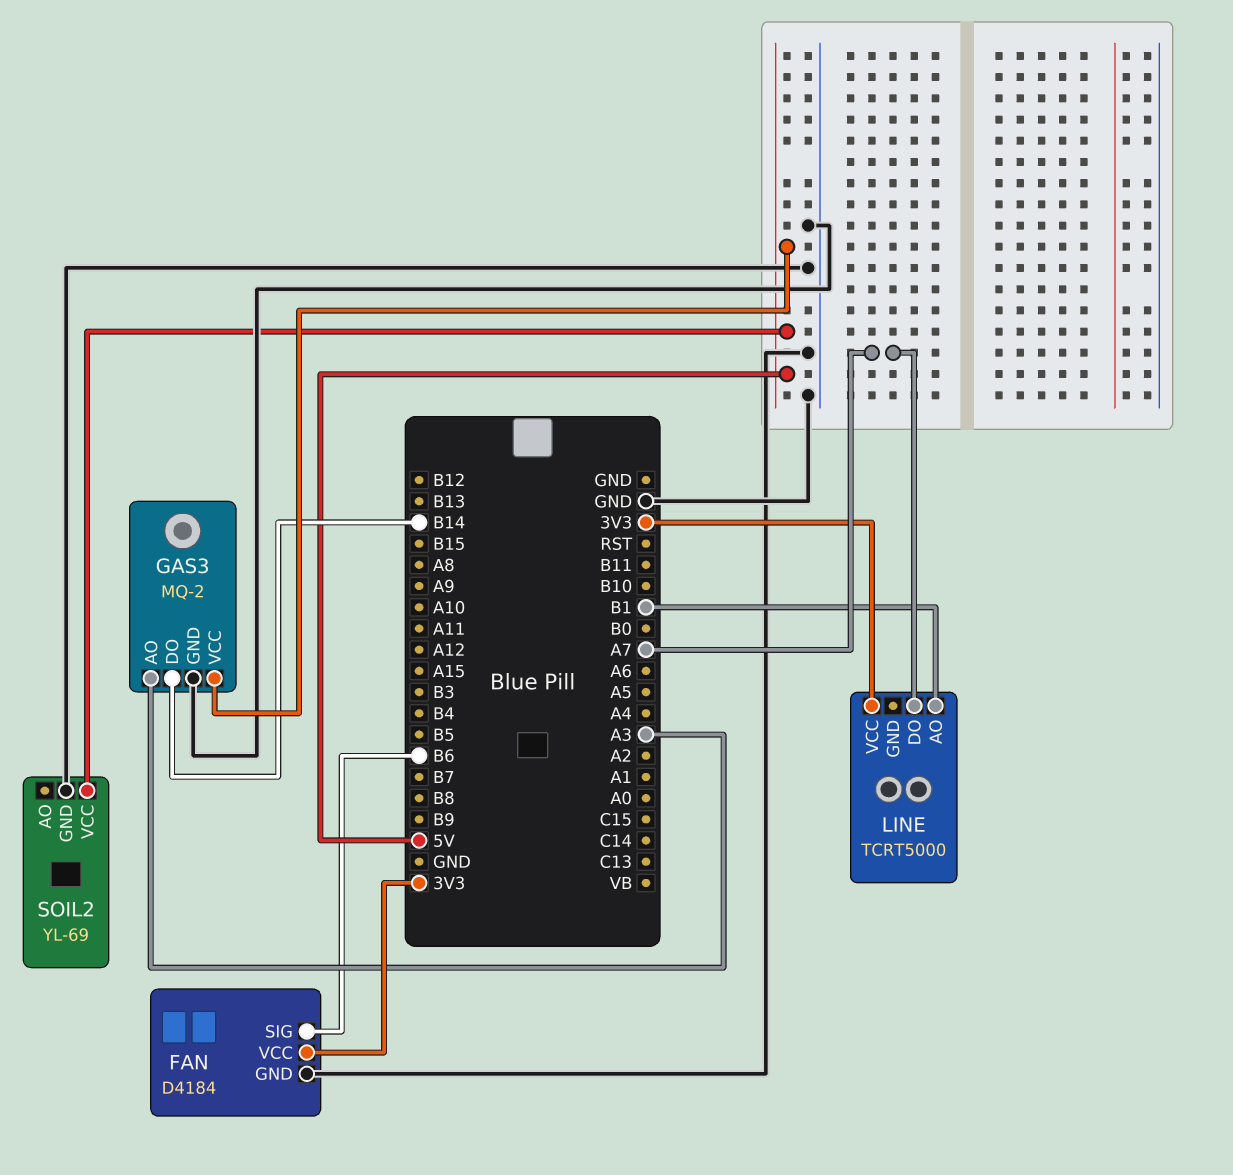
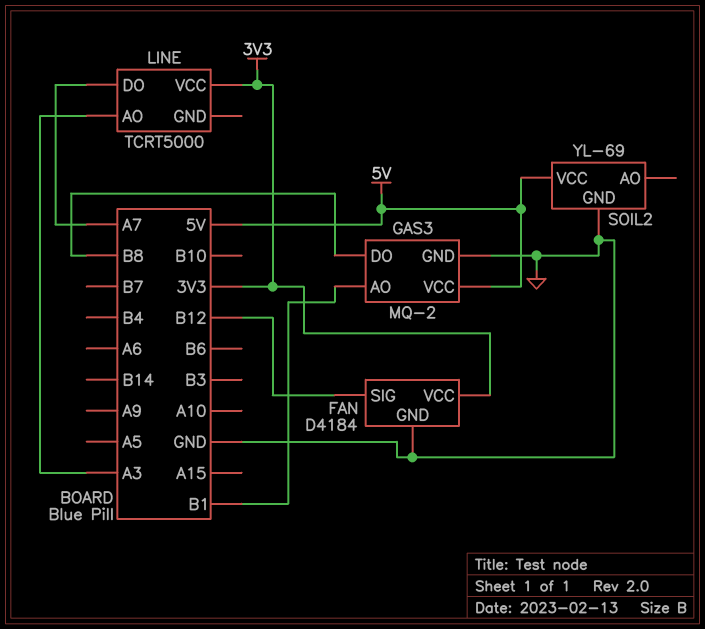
FAN pin SIG: B6 -> B12
GAS3 pin AO: A3 -> B1
GAS3 pin DO: B14 -> B8
LINE pin AO: B1 -> A3

